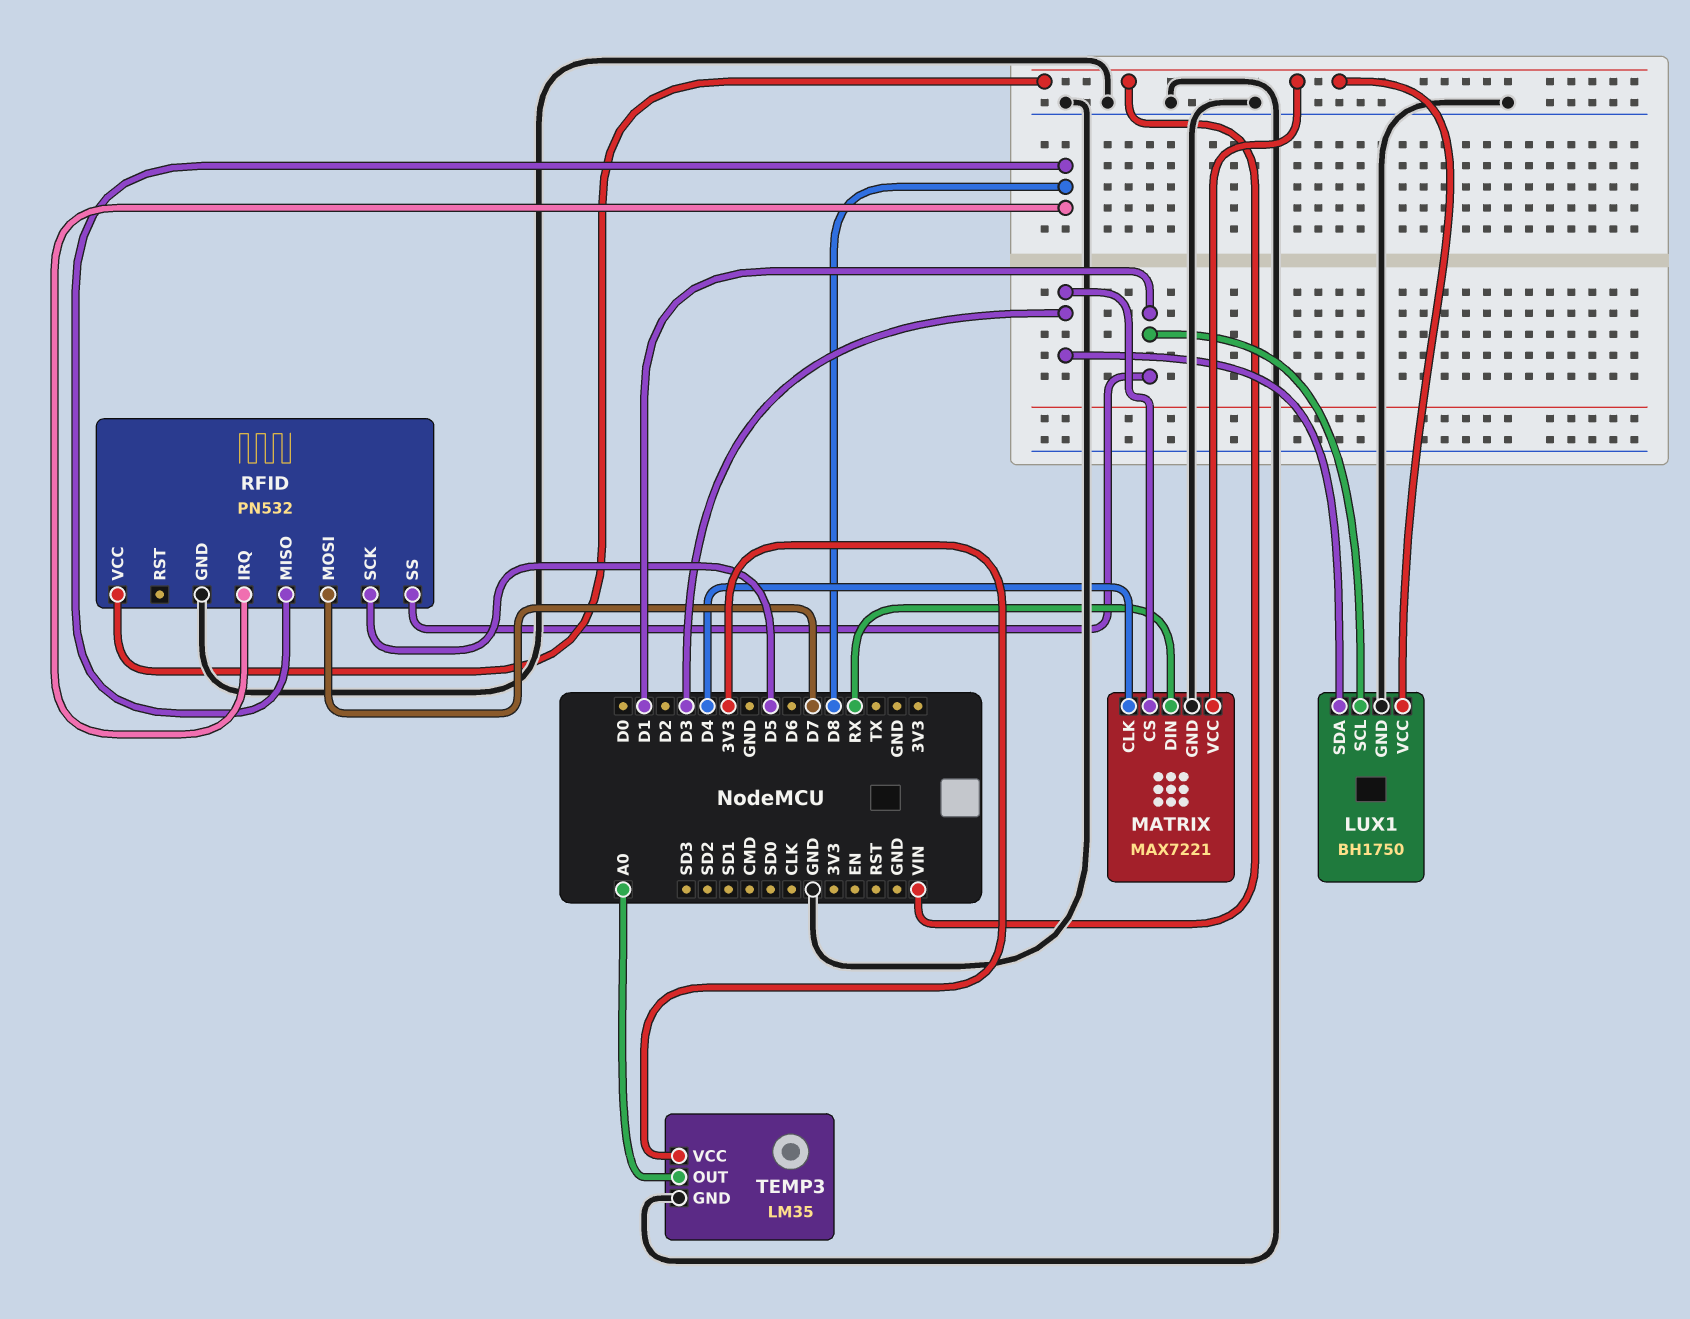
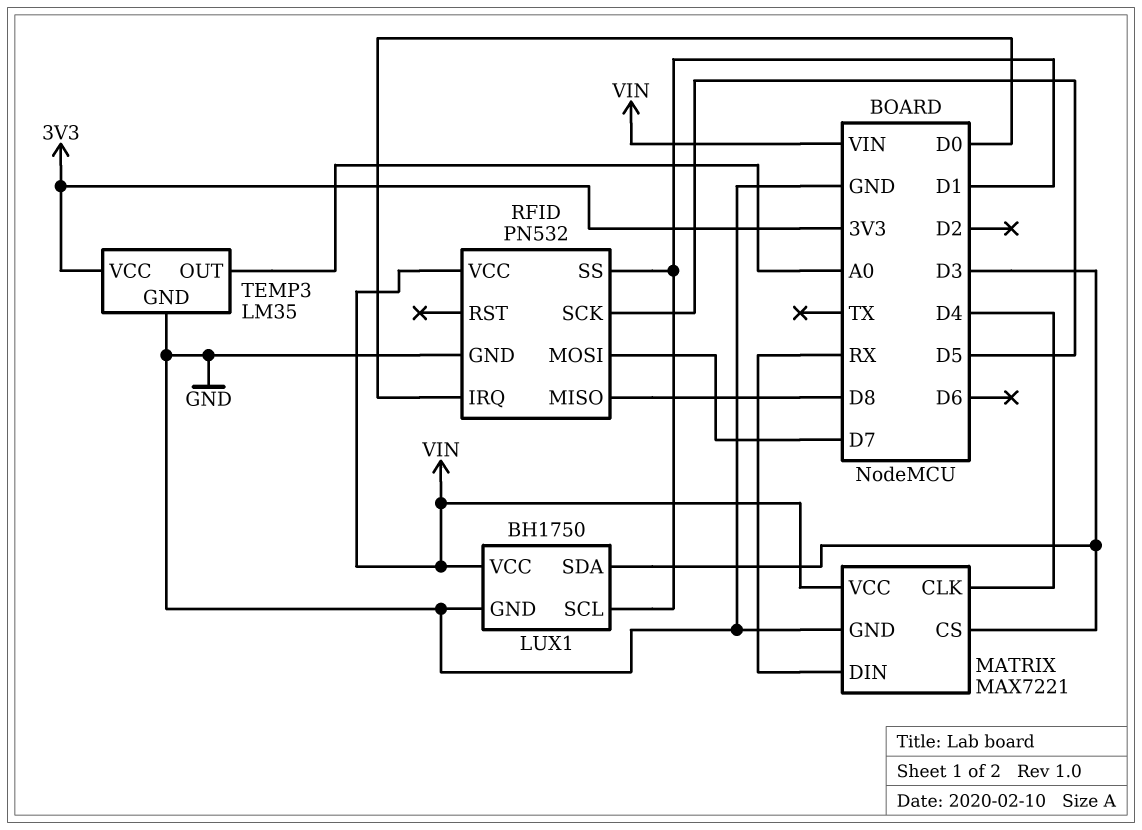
RFID pin IRQ: D8 -> D0

